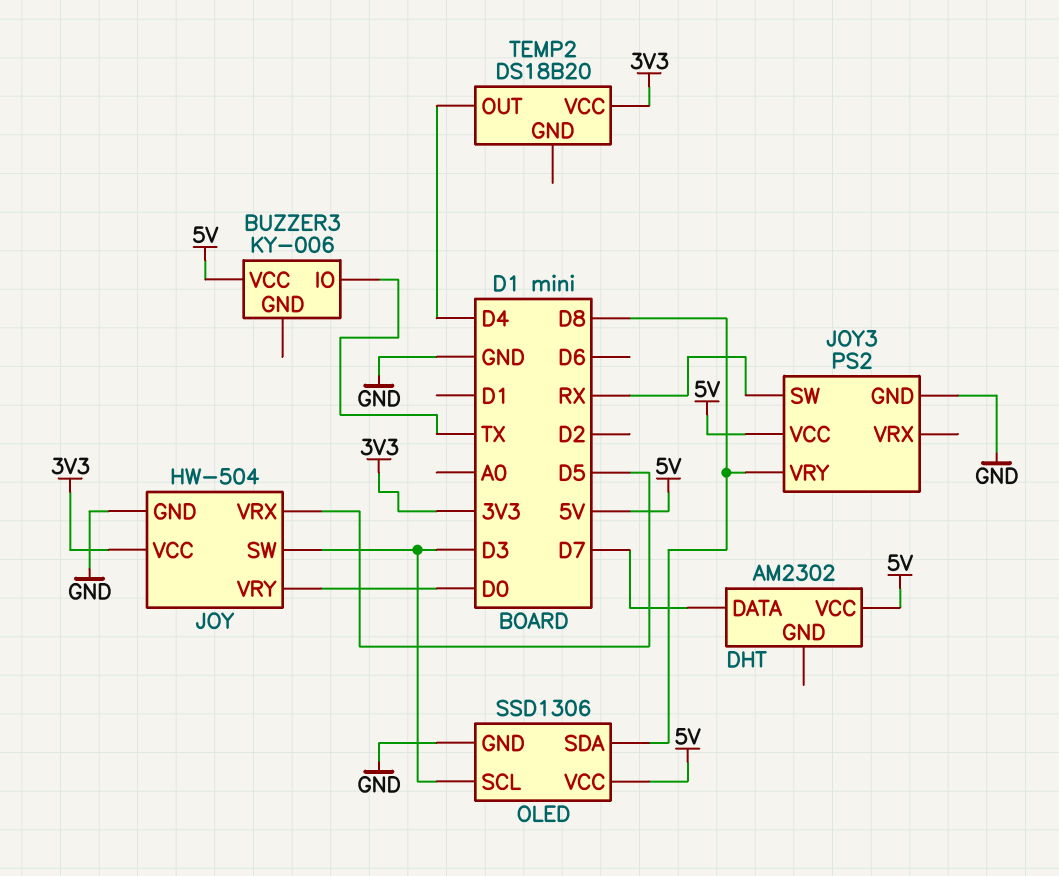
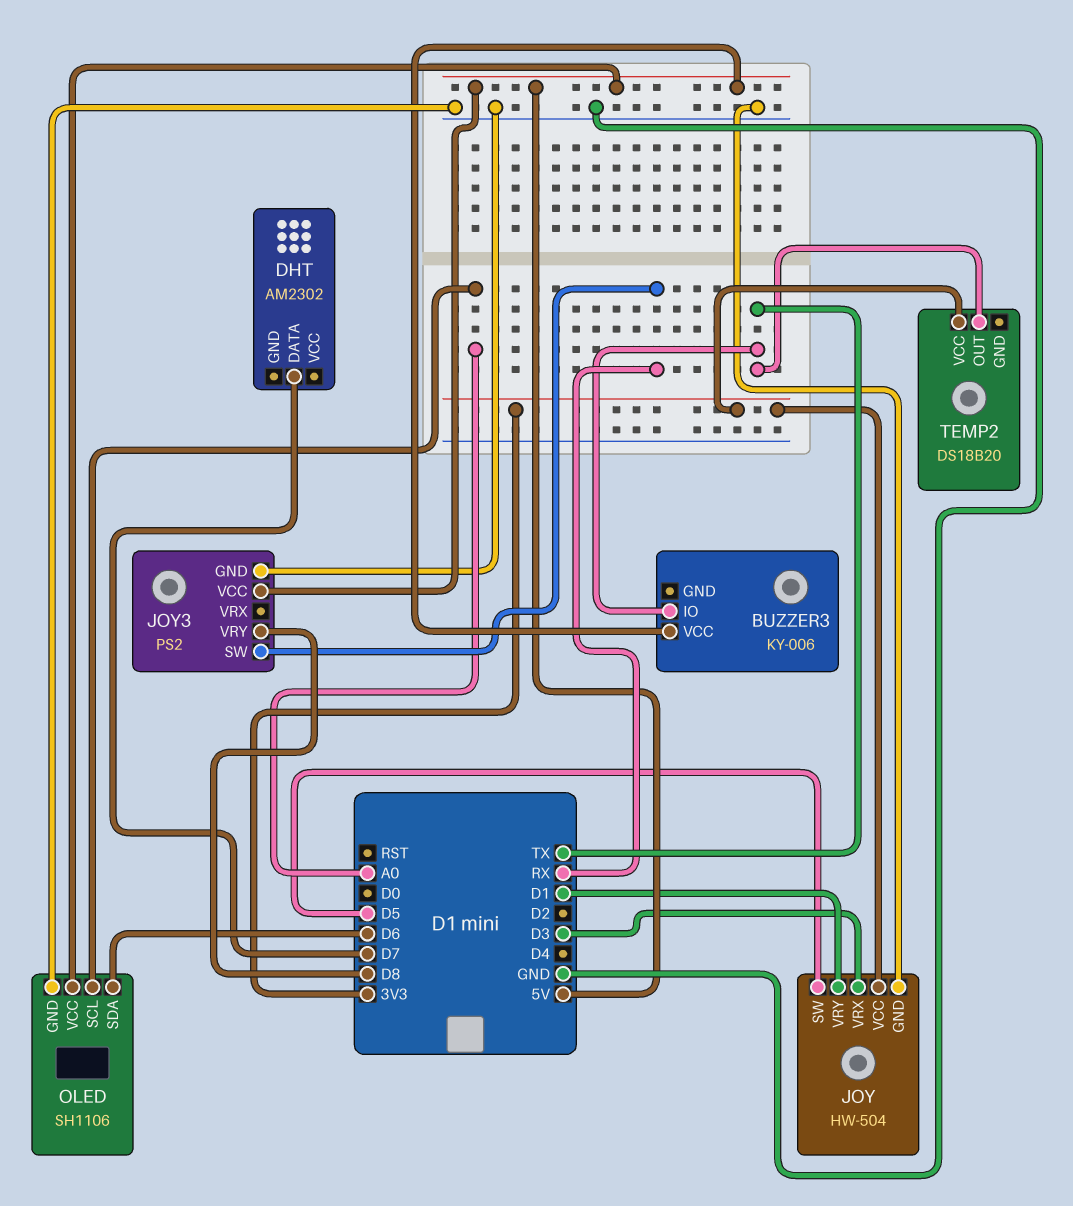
DHT pin VCC: 5V -> none
JOY pin SW: D3 -> D5
JOY pin VRX: D5 -> D3
JOY pin VRY: D0 -> D1
OLED: SSD1306 -> SH1106
OLED pin SCL: D3 -> A0
OLED pin SDA: D8 -> D6
TEMP2 pin OUT: D4 -> TX

